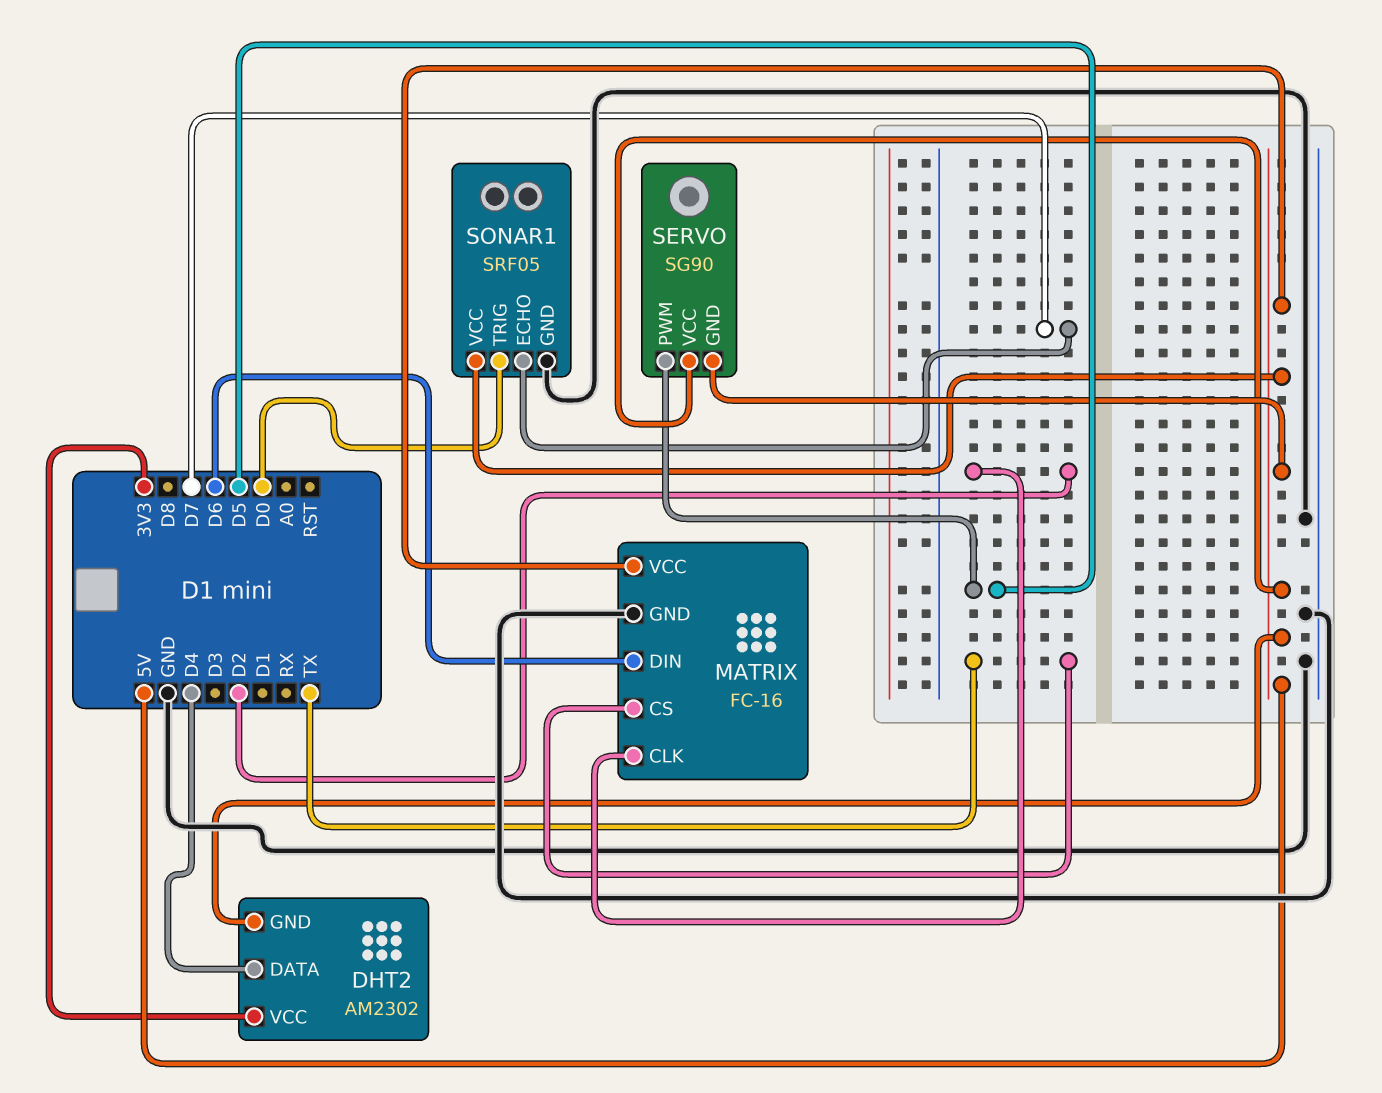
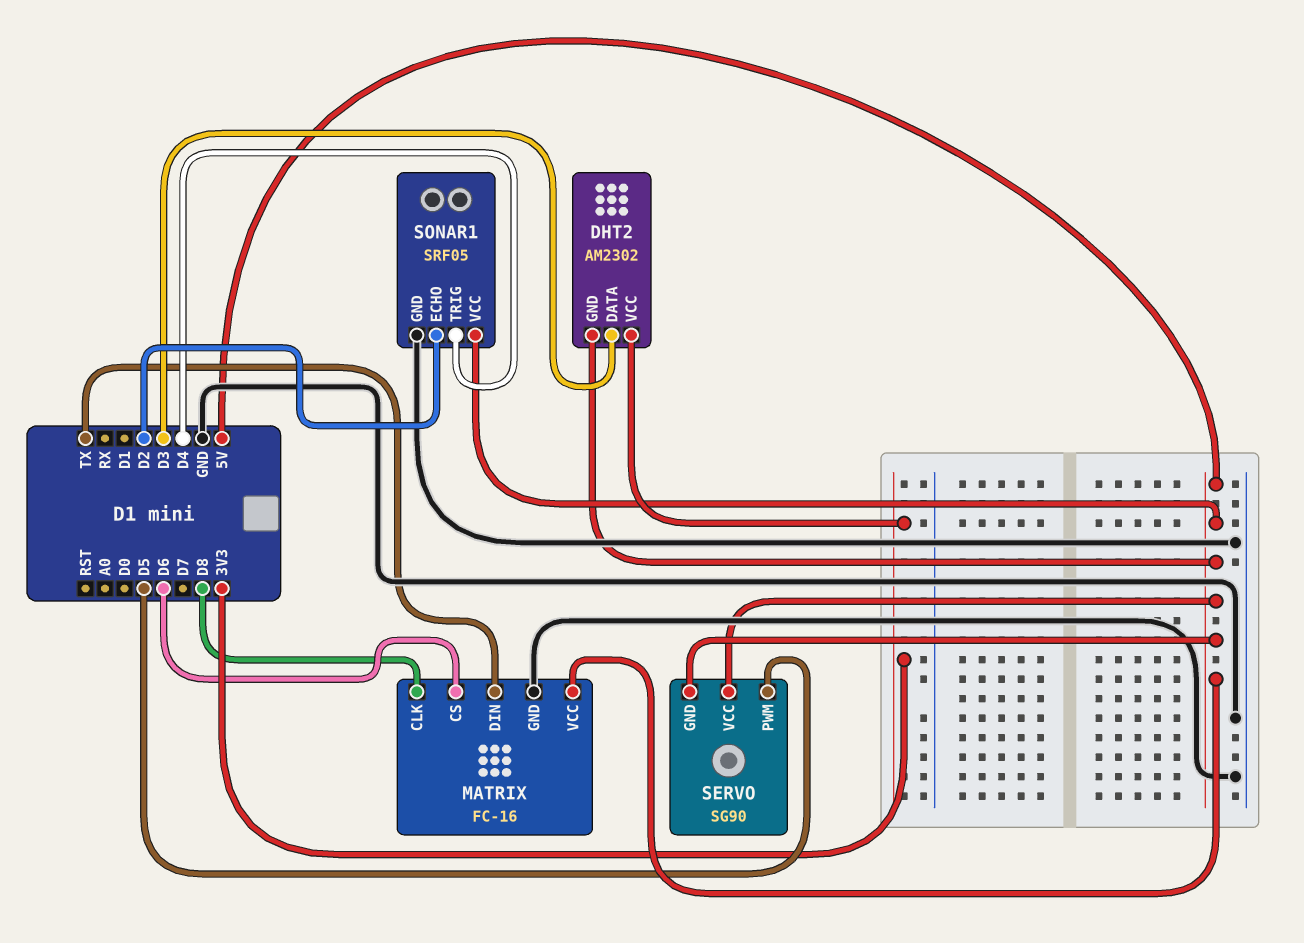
DHT2 pin DATA: D4 -> D3
MATRIX pin CLK: D2 -> D8
MATRIX pin CS: TX -> D6
MATRIX pin DIN: D6 -> TX
SONAR1 pin ECHO: D7 -> D2
SONAR1 pin TRIG: D0 -> D4

